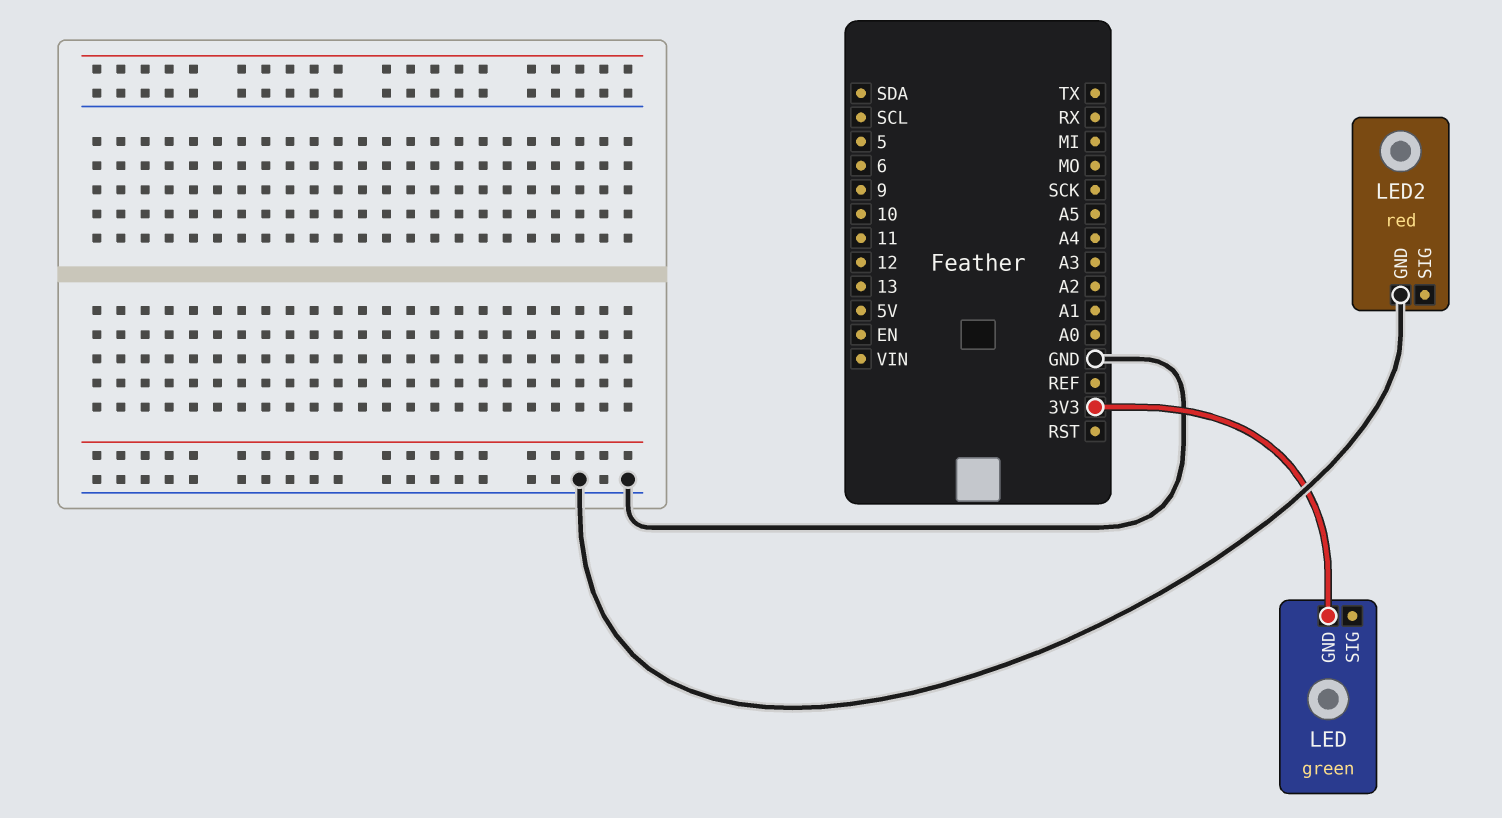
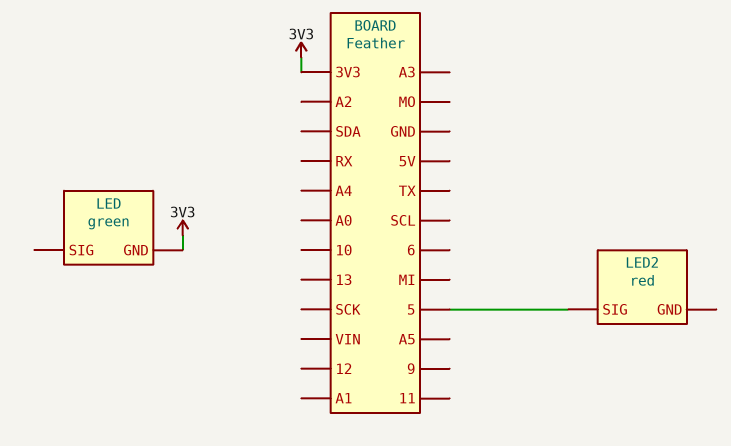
LED2 pin GND: GND -> none
LED2 pin SIG: none -> 5

